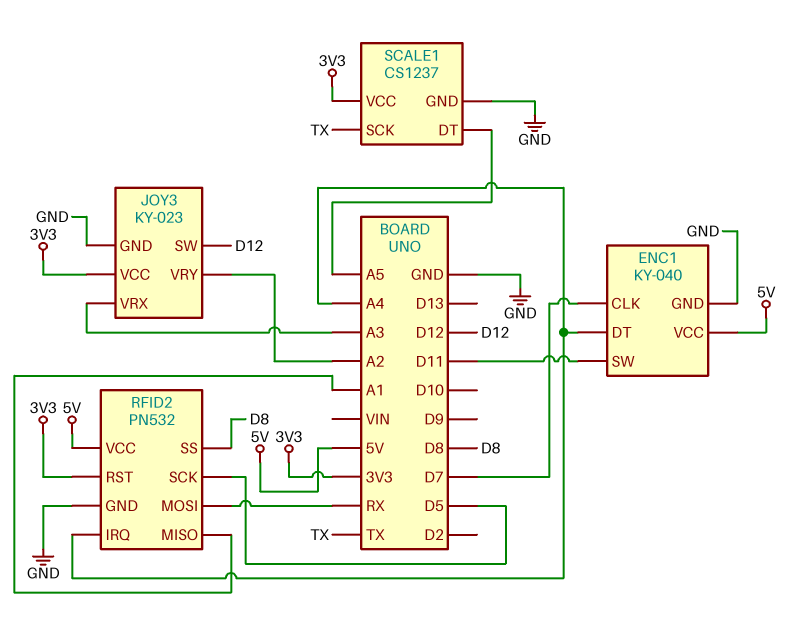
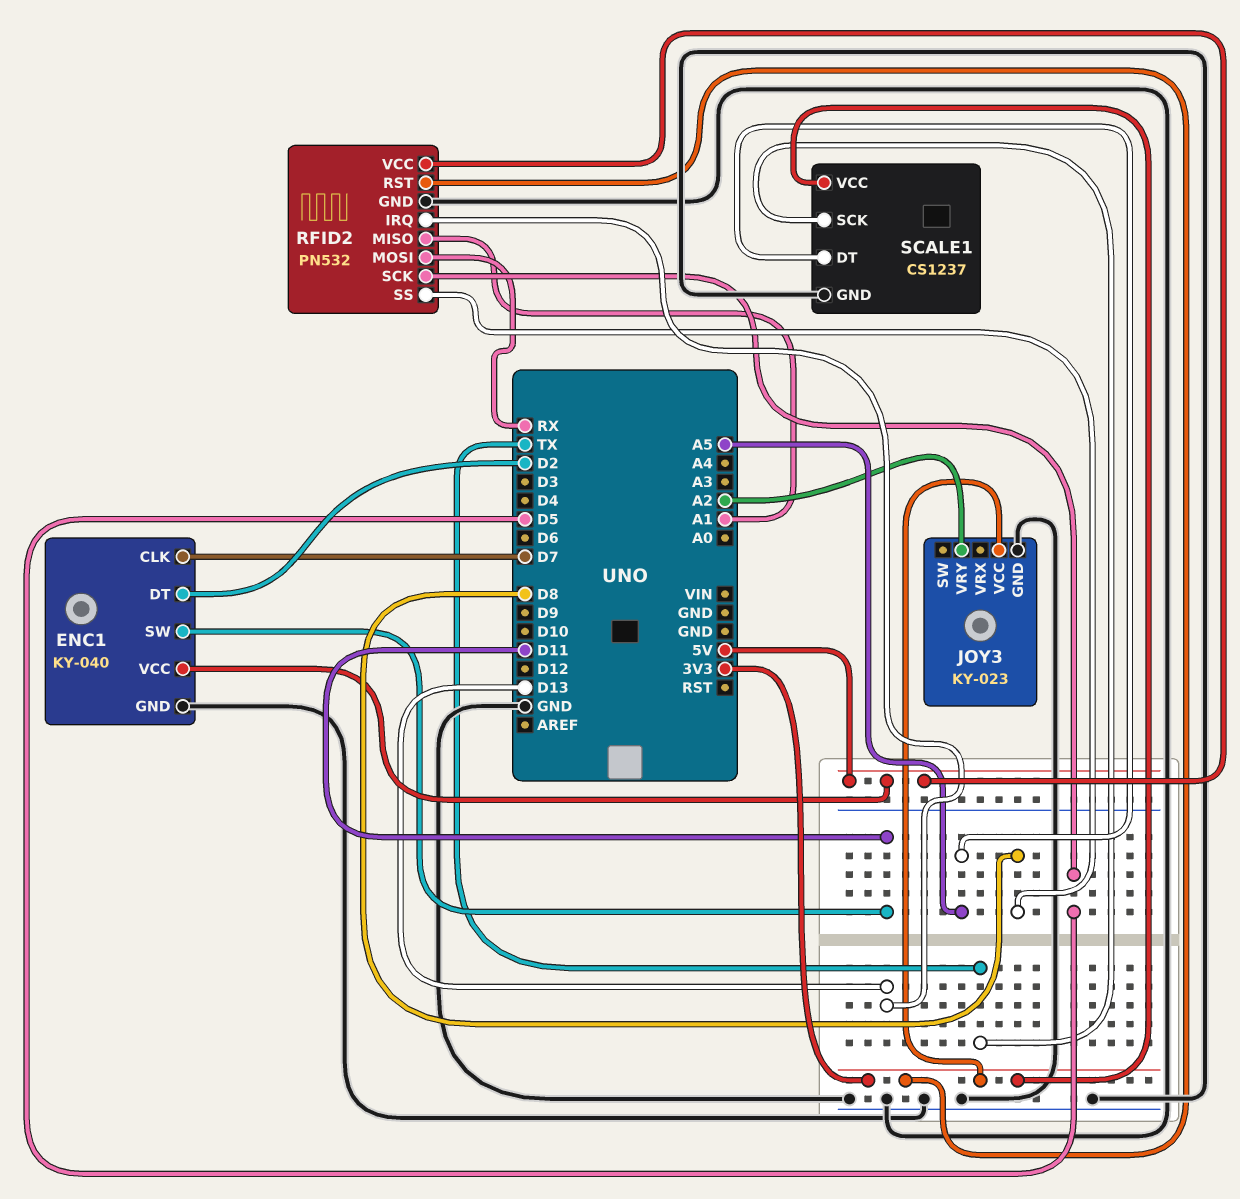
ENC1 pin DT: A4 -> D2
JOY3 pin SW: D12 -> none
JOY3 pin VRX: A3 -> none
RFID2 pin IRQ: A4 -> D13

